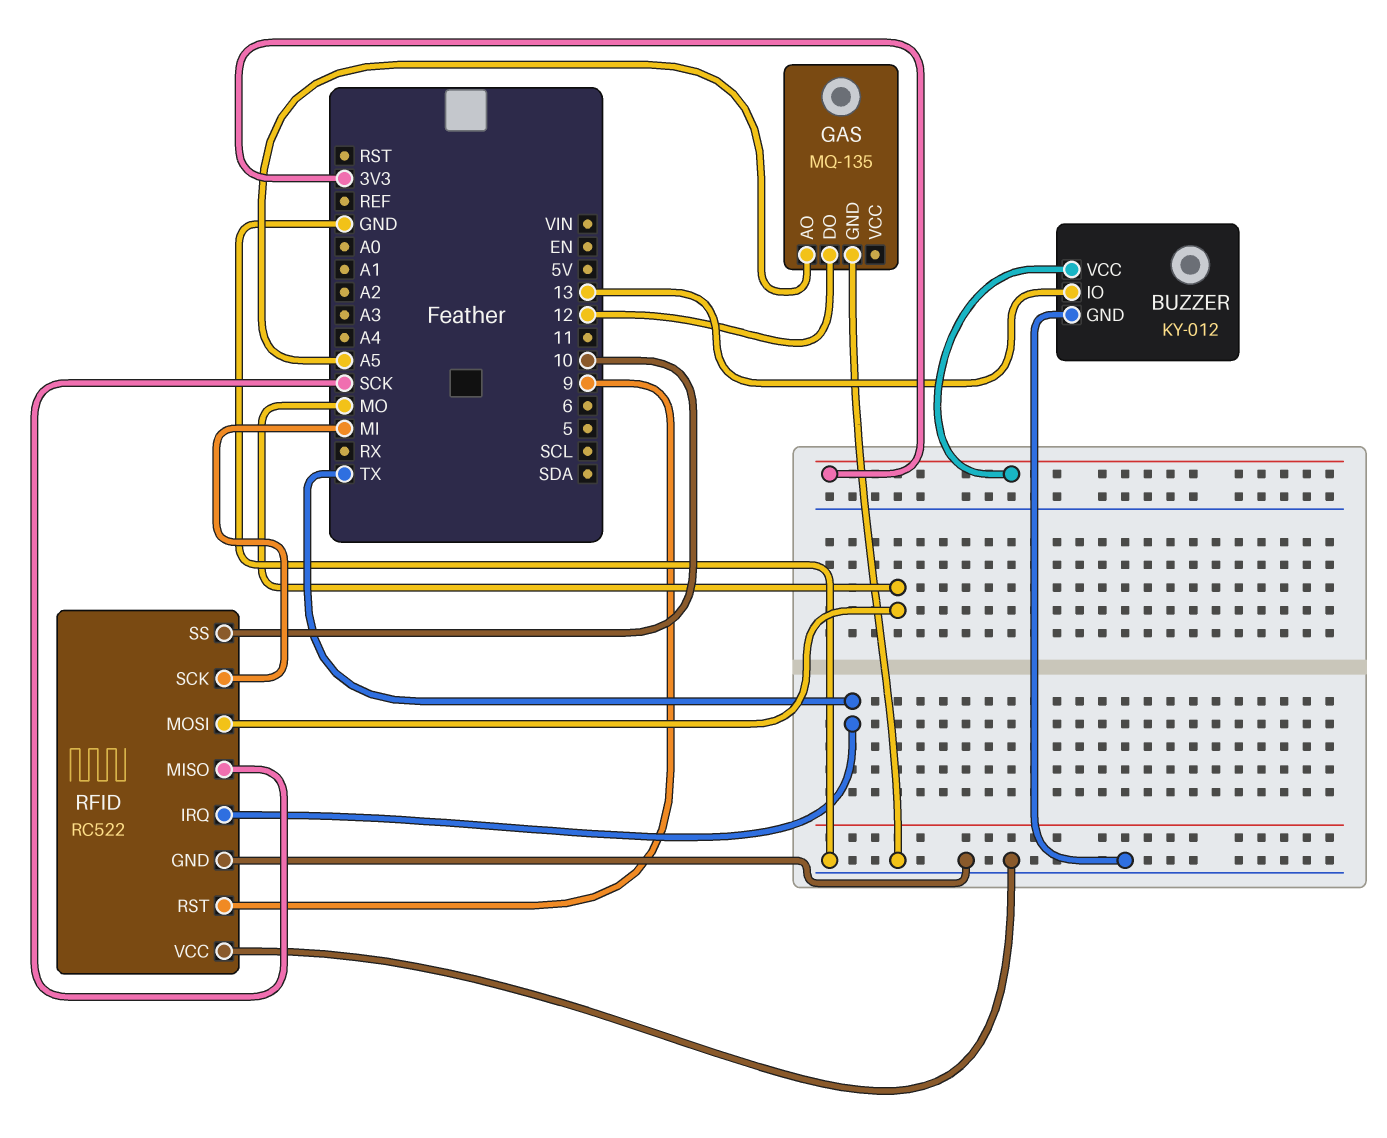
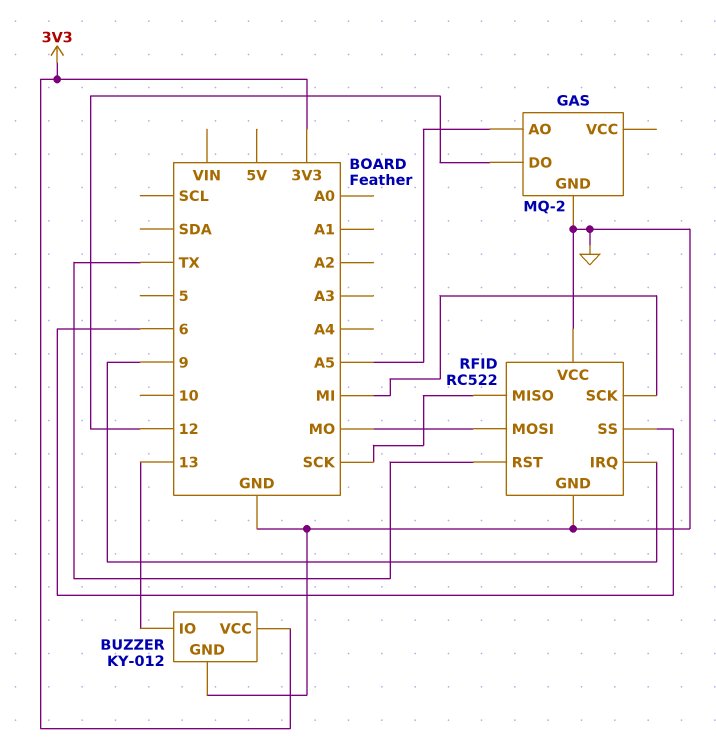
GAS: MQ-135 -> MQ-2
RFID pin IRQ: TX -> 9
RFID pin RST: 9 -> TX
RFID pin SS: 10 -> 6

